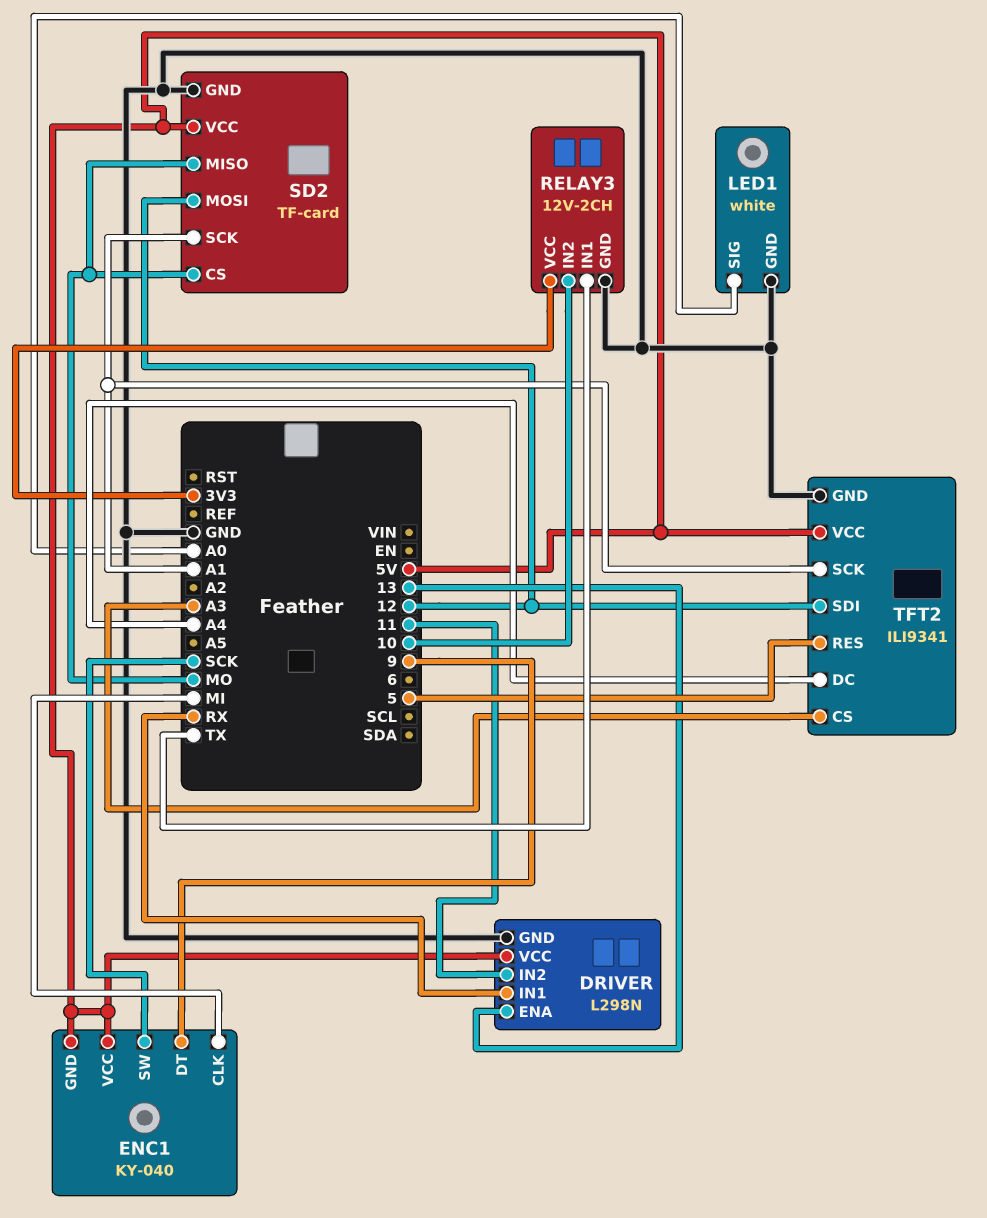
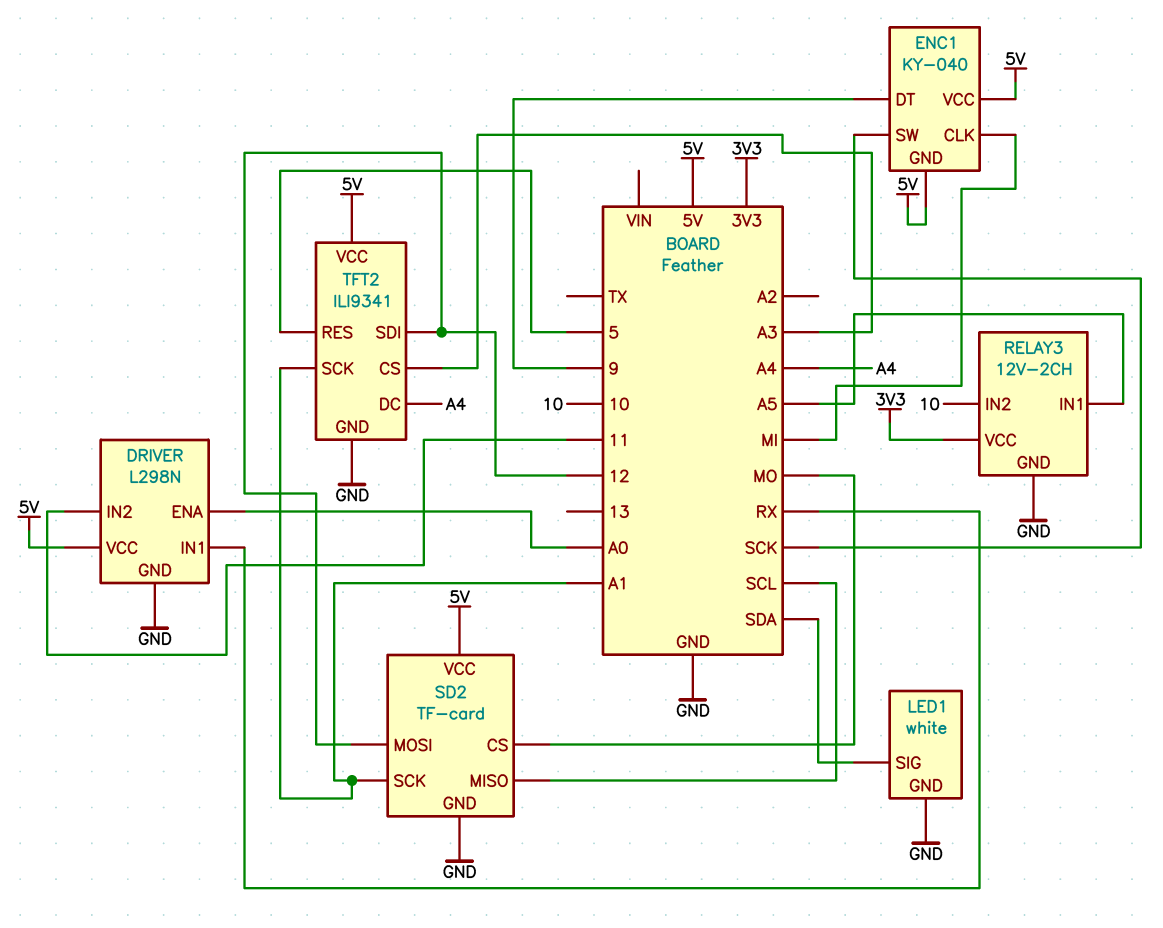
DRIVER pin ENA: 13 -> A0
LED1 pin SIG: A0 -> SDA
RELAY3 pin IN1: TX -> A5
SD2 pin MISO: MO -> SCL

